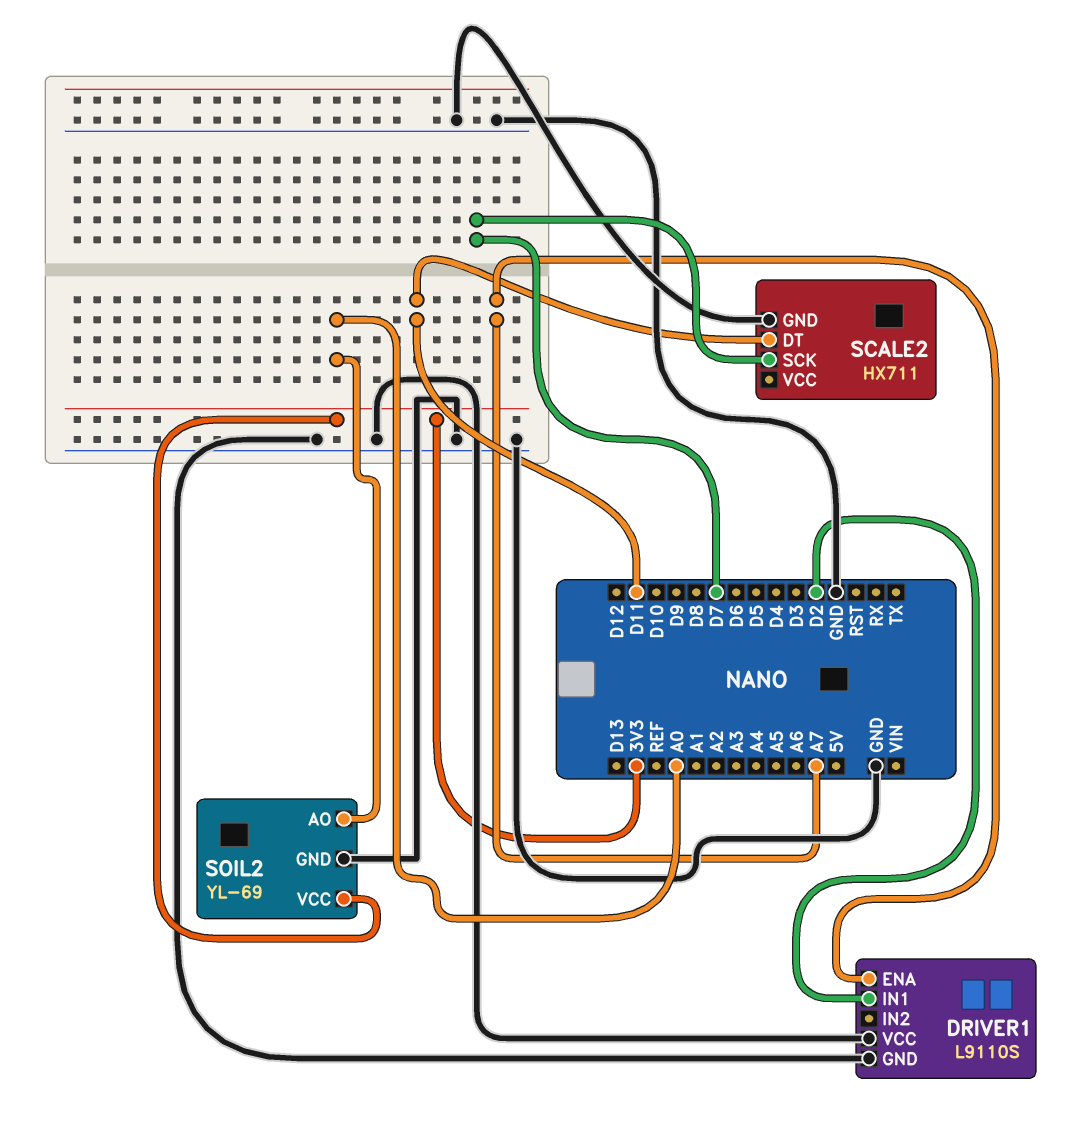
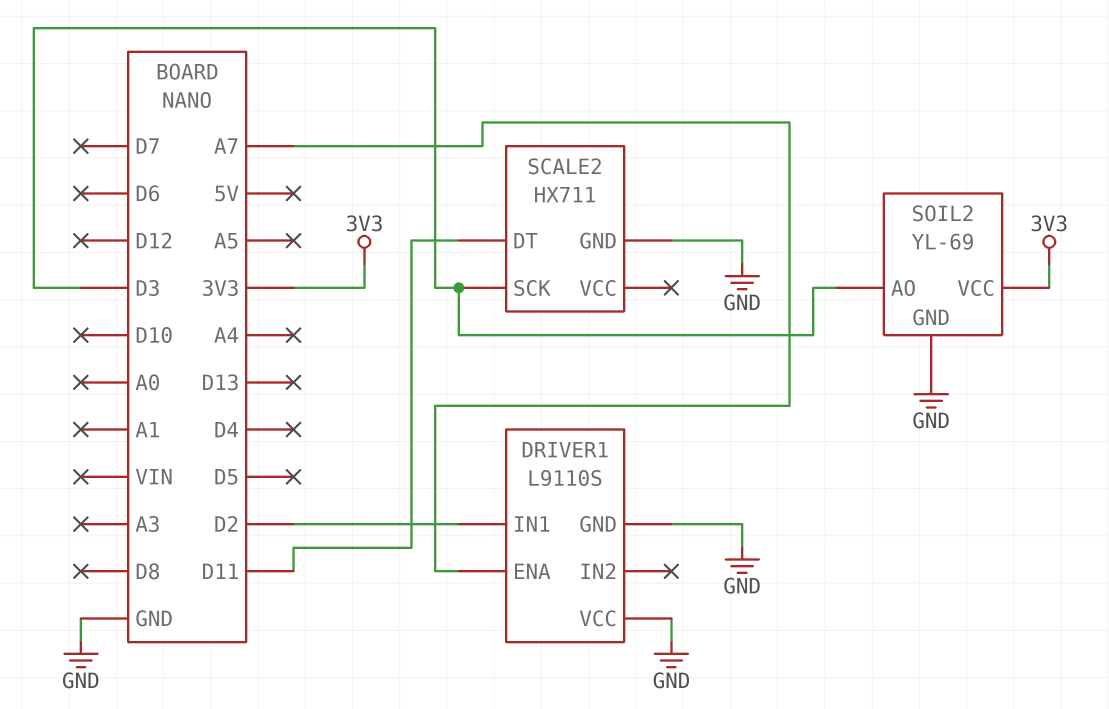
SCALE2 pin SCK: D7 -> D3
SOIL2 pin AO: A0 -> D3

